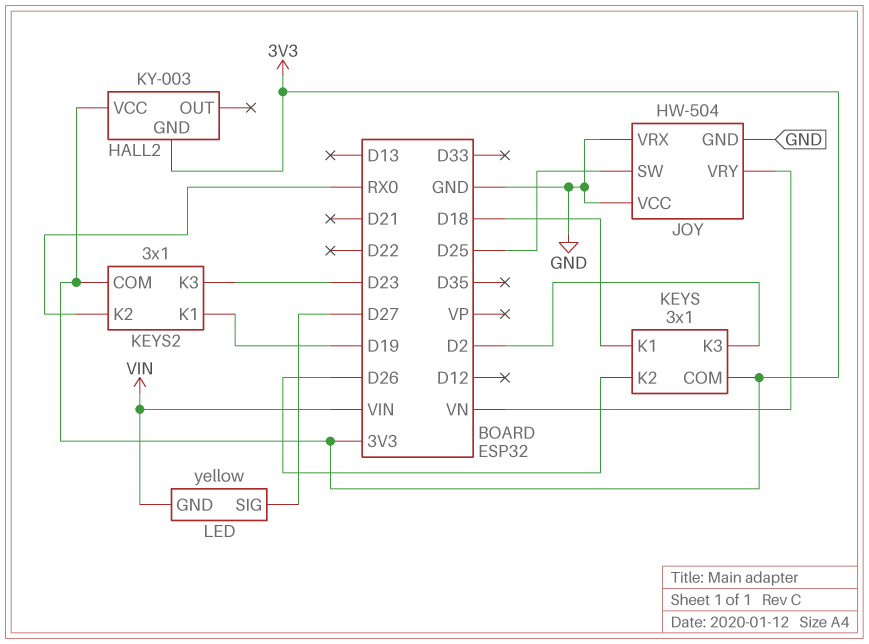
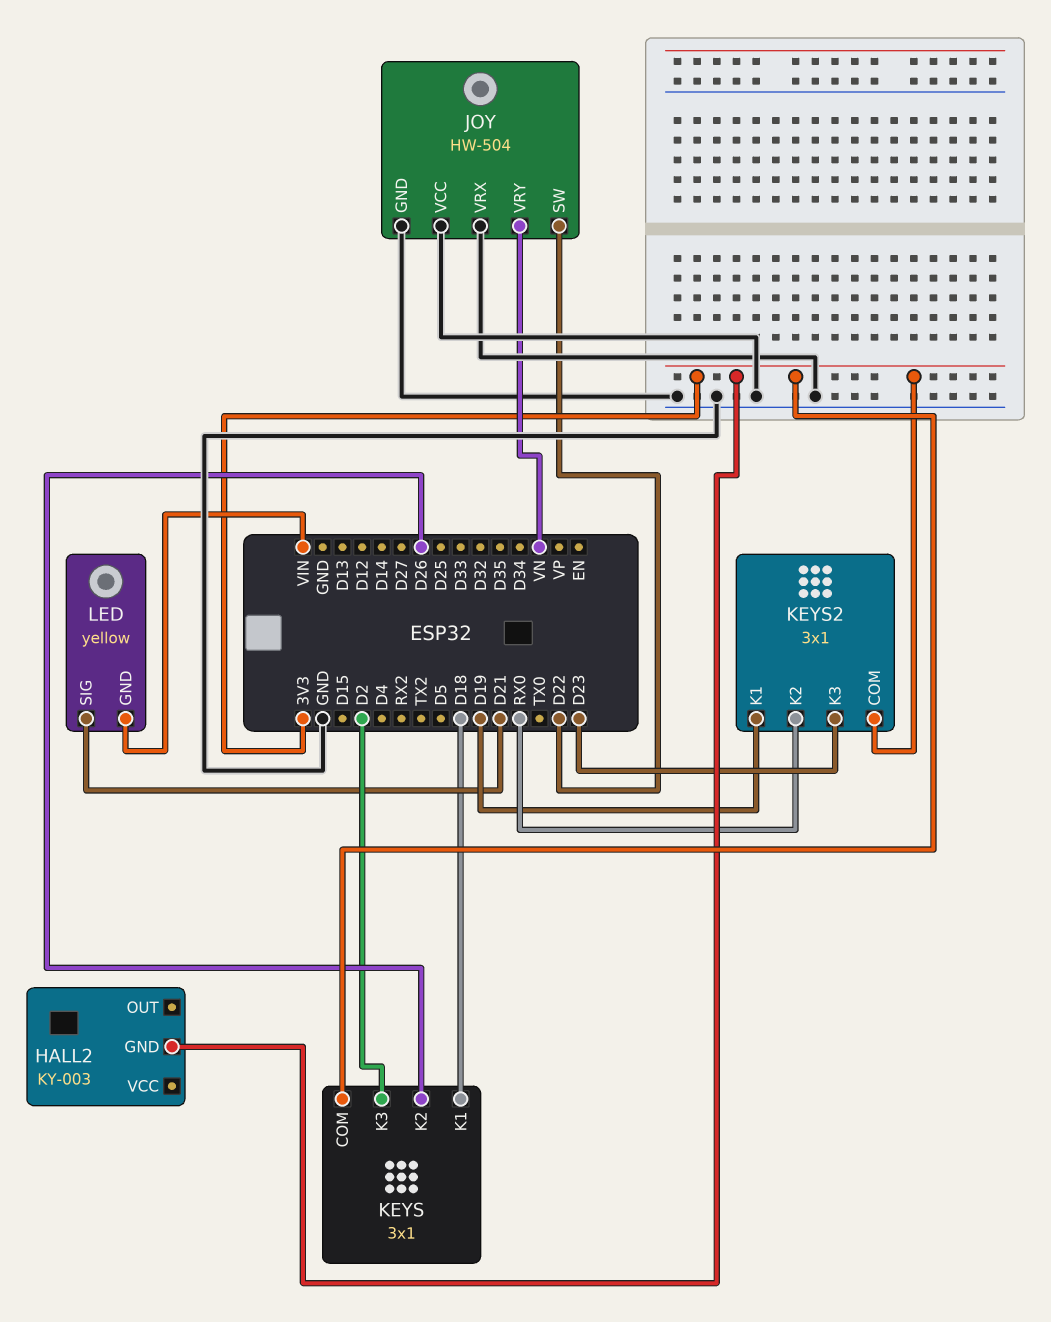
HALL2 pin VCC: 3V3 -> none
JOY pin SW: D25 -> D22
LED pin SIG: D27 -> D21

